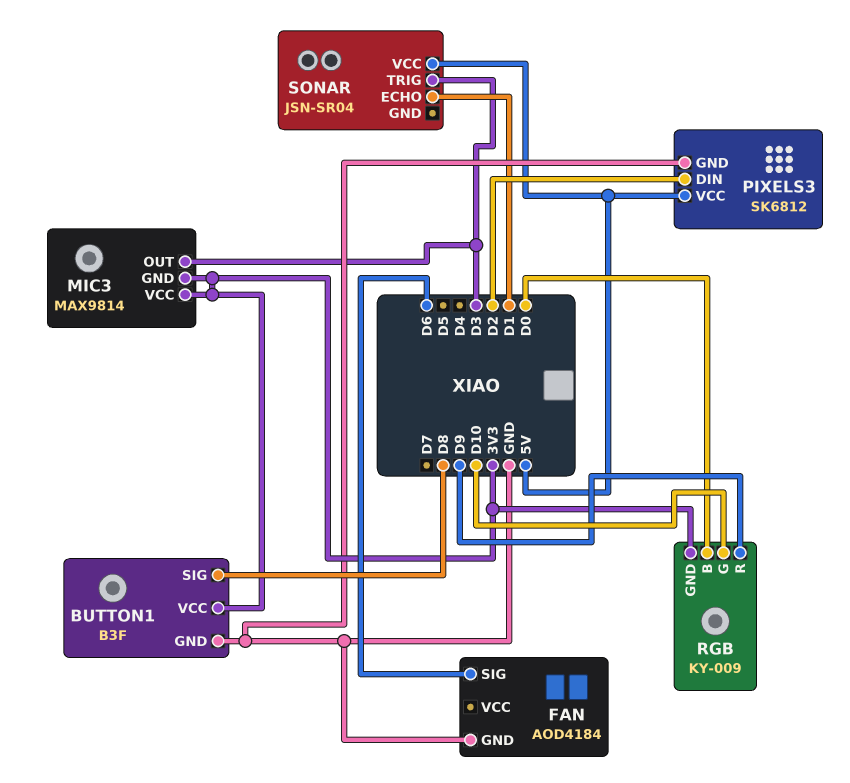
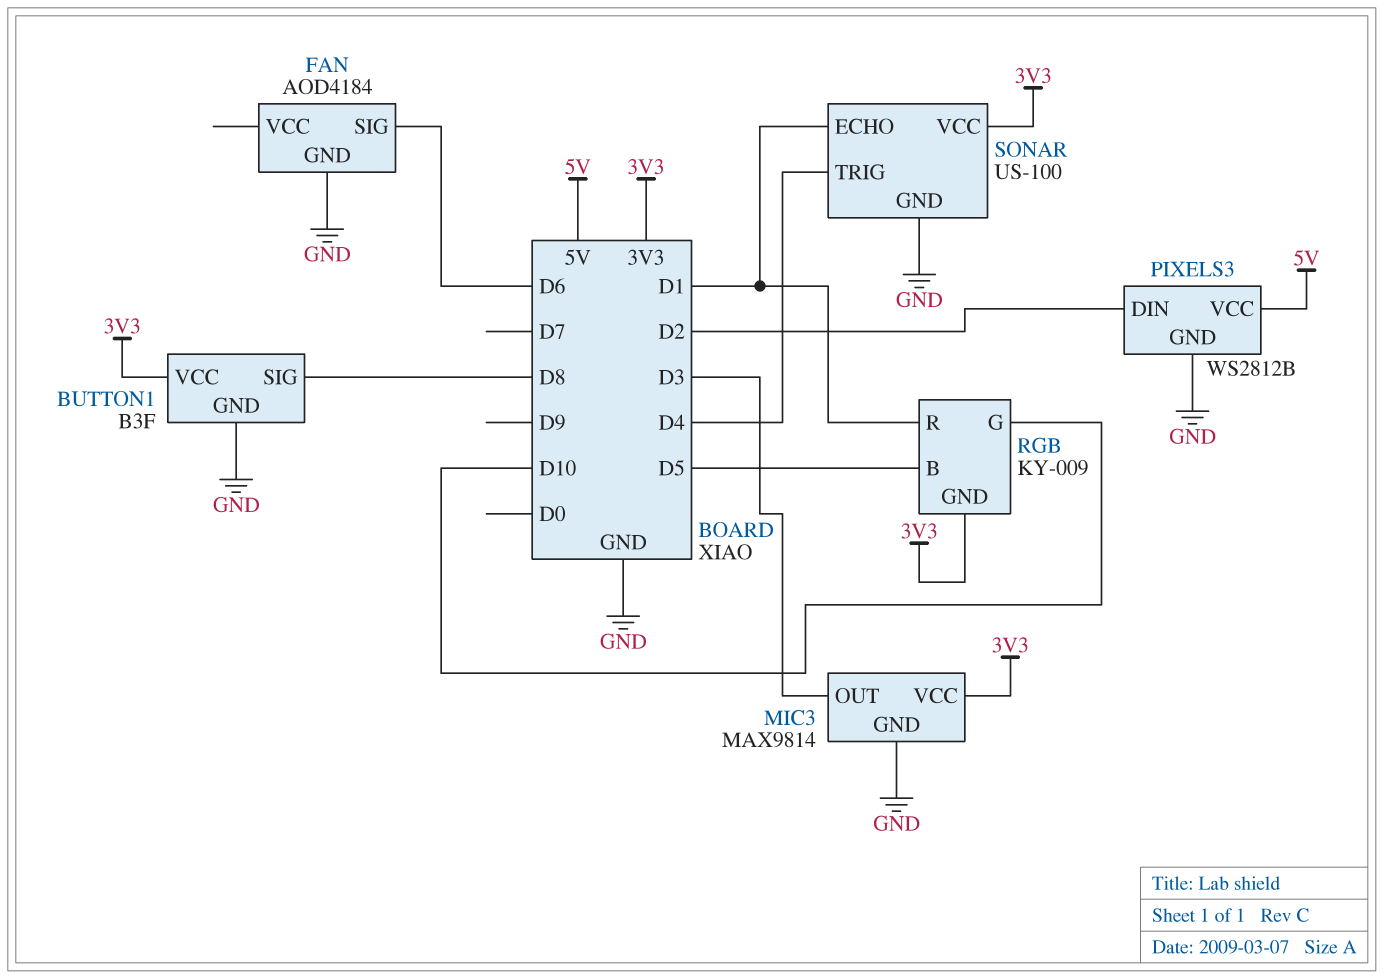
MIC3 pin GND: 3V3 -> GND
PIXELS3: SK6812 -> WS2812B
RGB pin B: D0 -> D5
RGB pin R: D9 -> D1
SONAR: JSN-SR04 -> US-100
SONAR pin GND: none -> GND
SONAR pin TRIG: D3 -> D4
SONAR pin VCC: 5V -> 3V3

